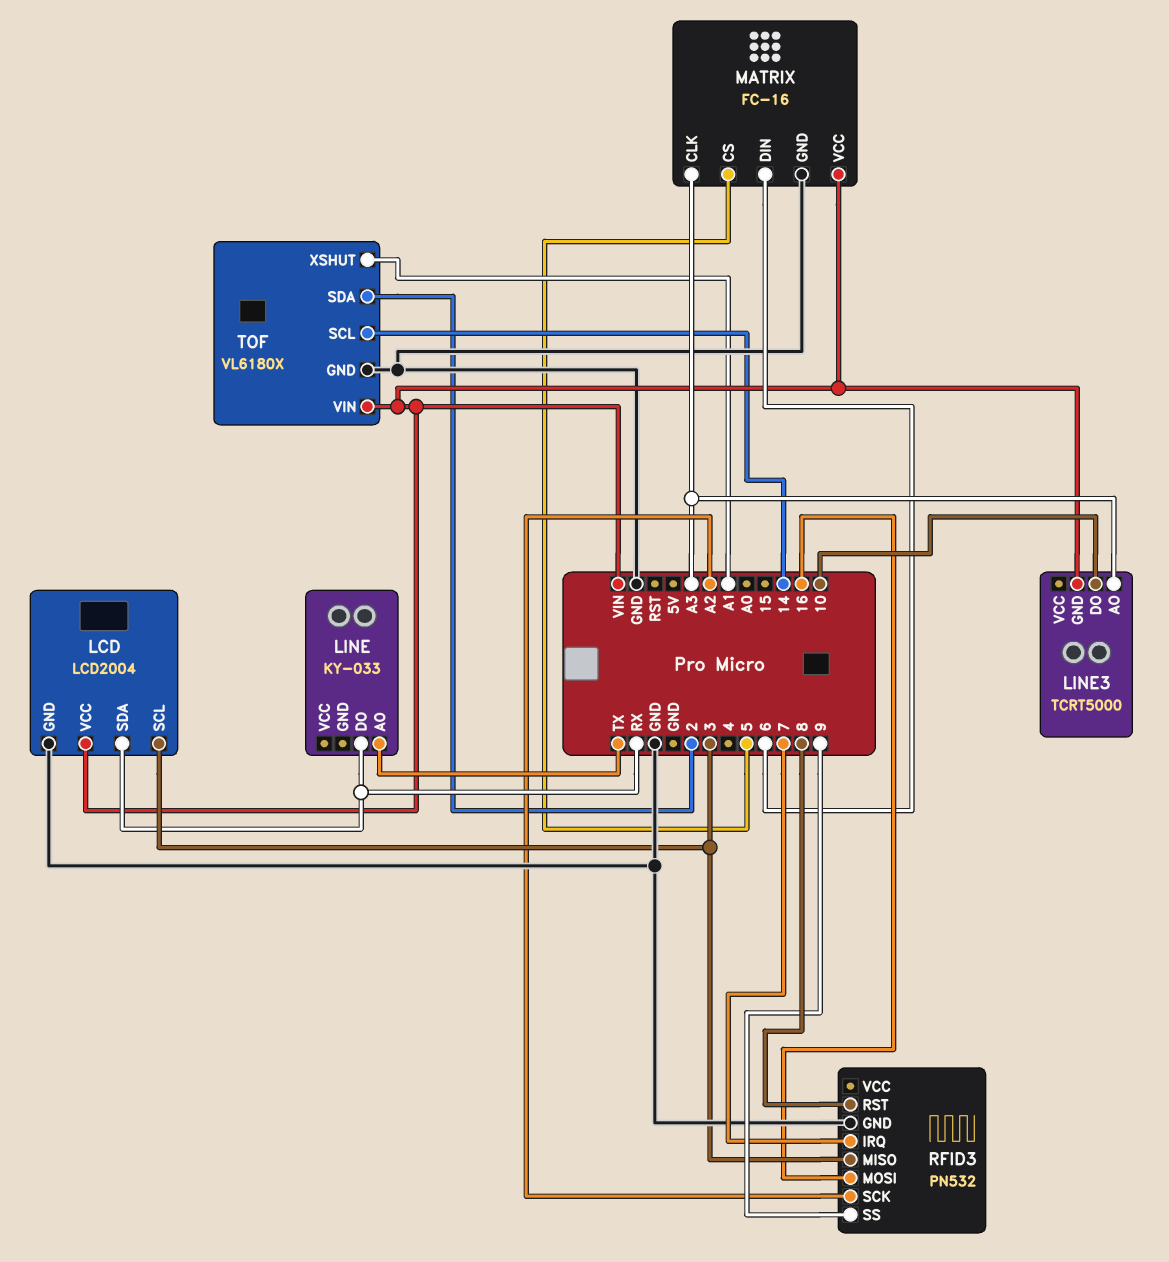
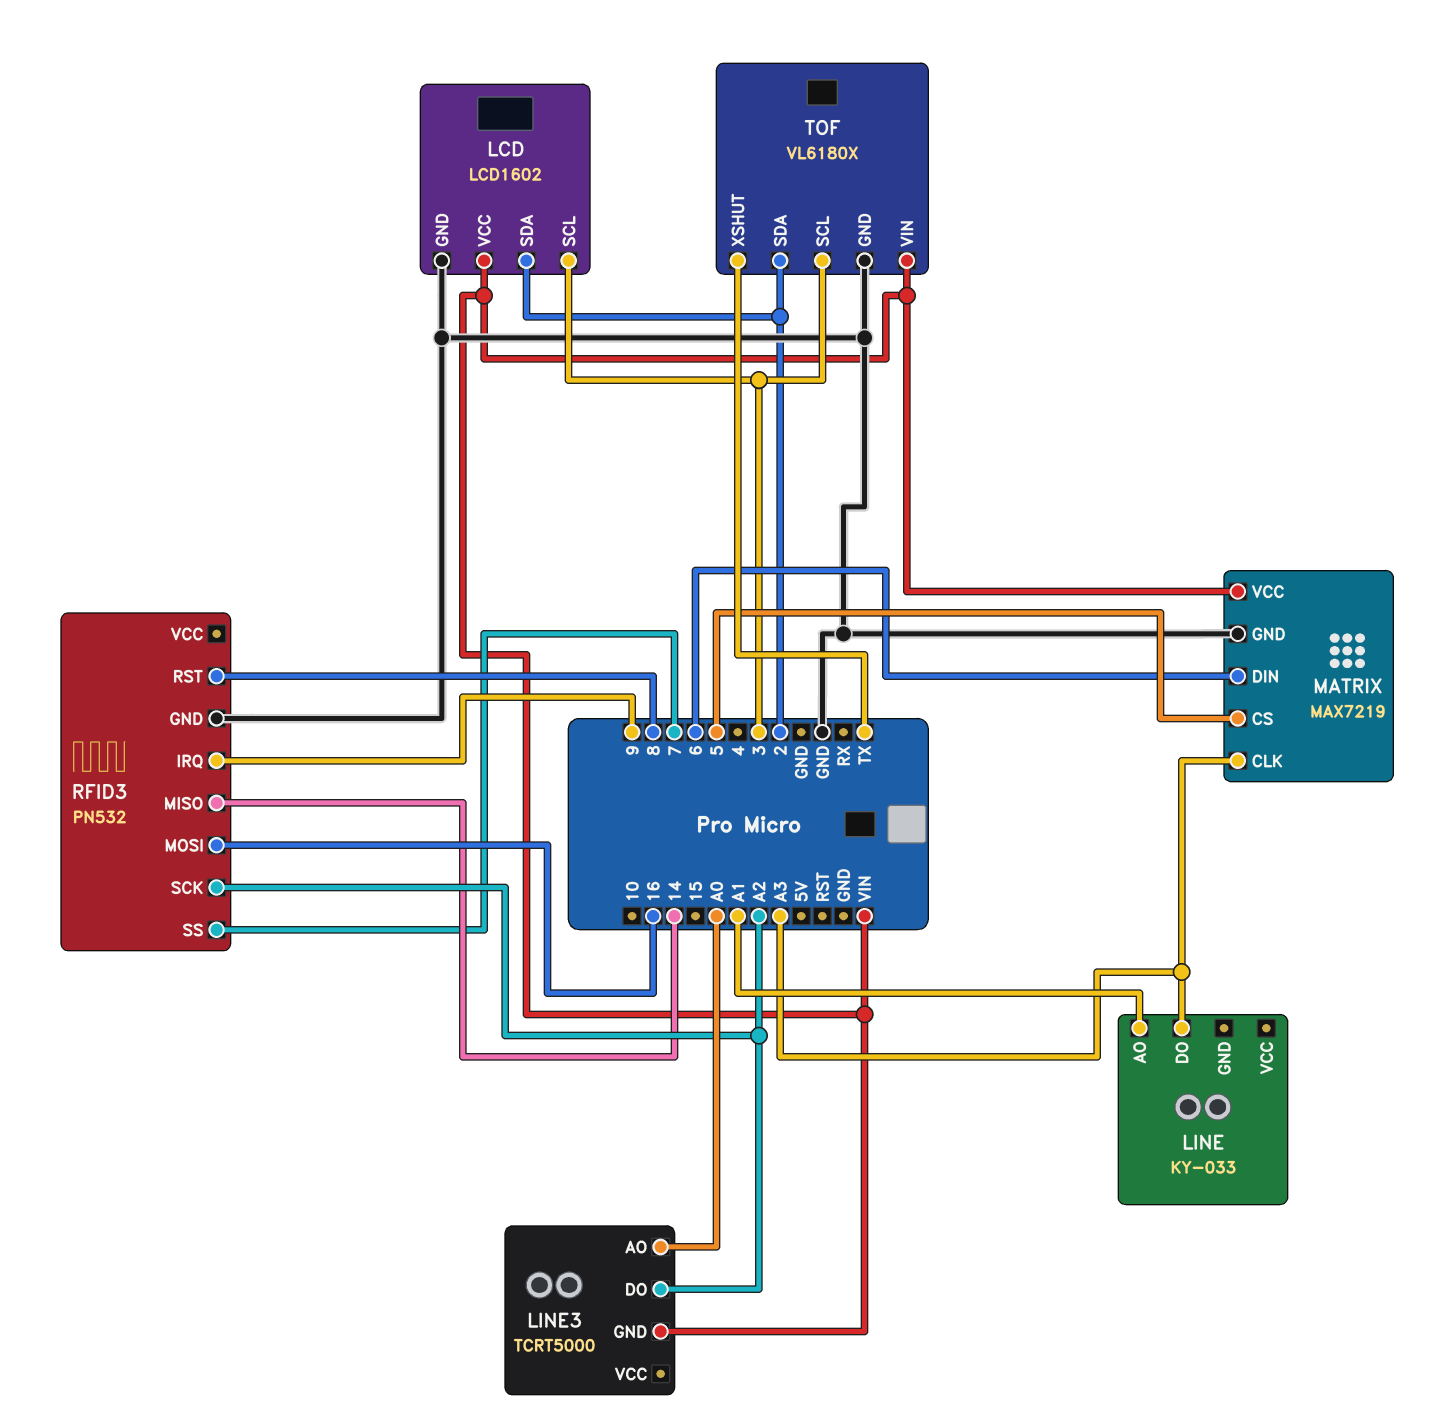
LCD: LCD2004 -> LCD1602
LCD pin SDA: RX -> 2
LINE pin AO: TX -> A1
LINE pin DO: RX -> A3
LINE3 pin AO: A3 -> A0
LINE3 pin DO: 10 -> A2
MATRIX: FC-16 -> MAX7219
RFID3 pin IRQ: 7 -> 9
RFID3 pin MISO: 3 -> 14
RFID3 pin SS: 9 -> 7
TOF pin SCL: 14 -> 3
TOF pin XSHUT: A1 -> TX

